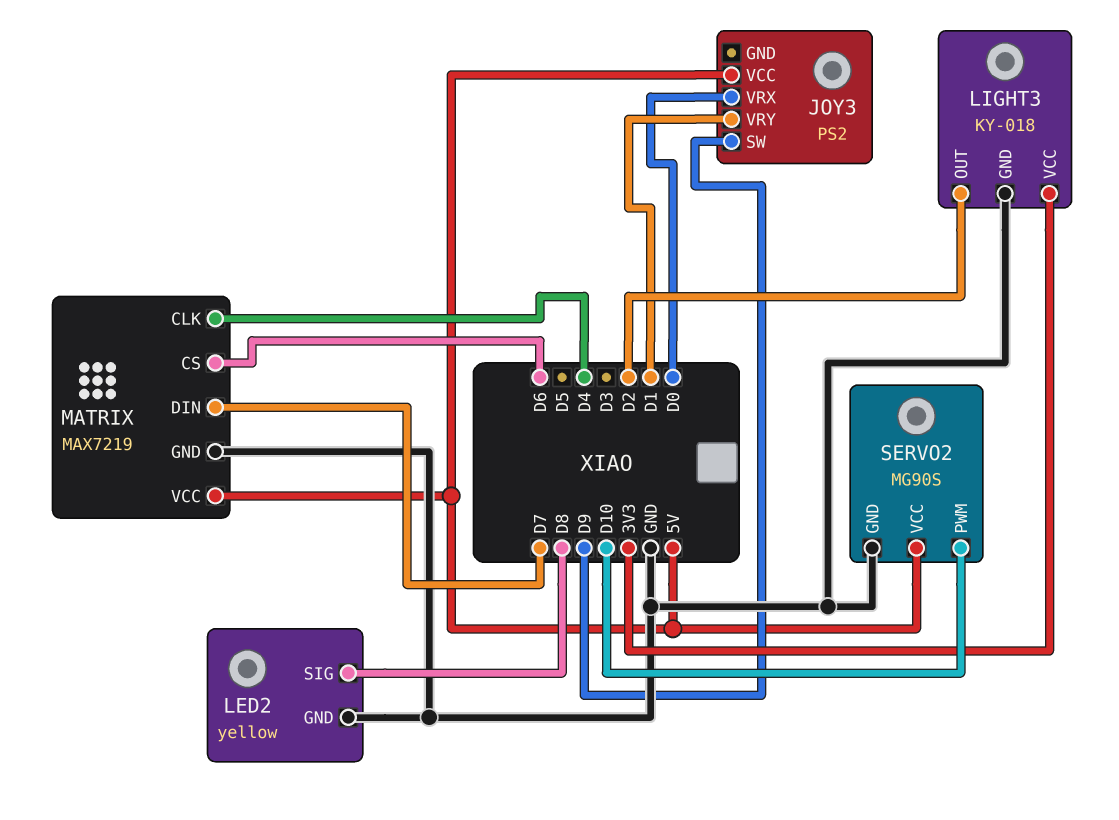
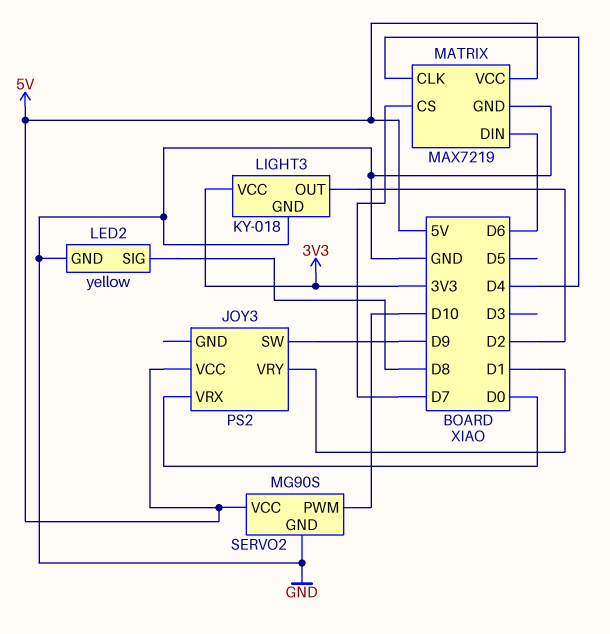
MATRIX pin CS: D6 -> D7
MATRIX pin DIN: D7 -> D6

